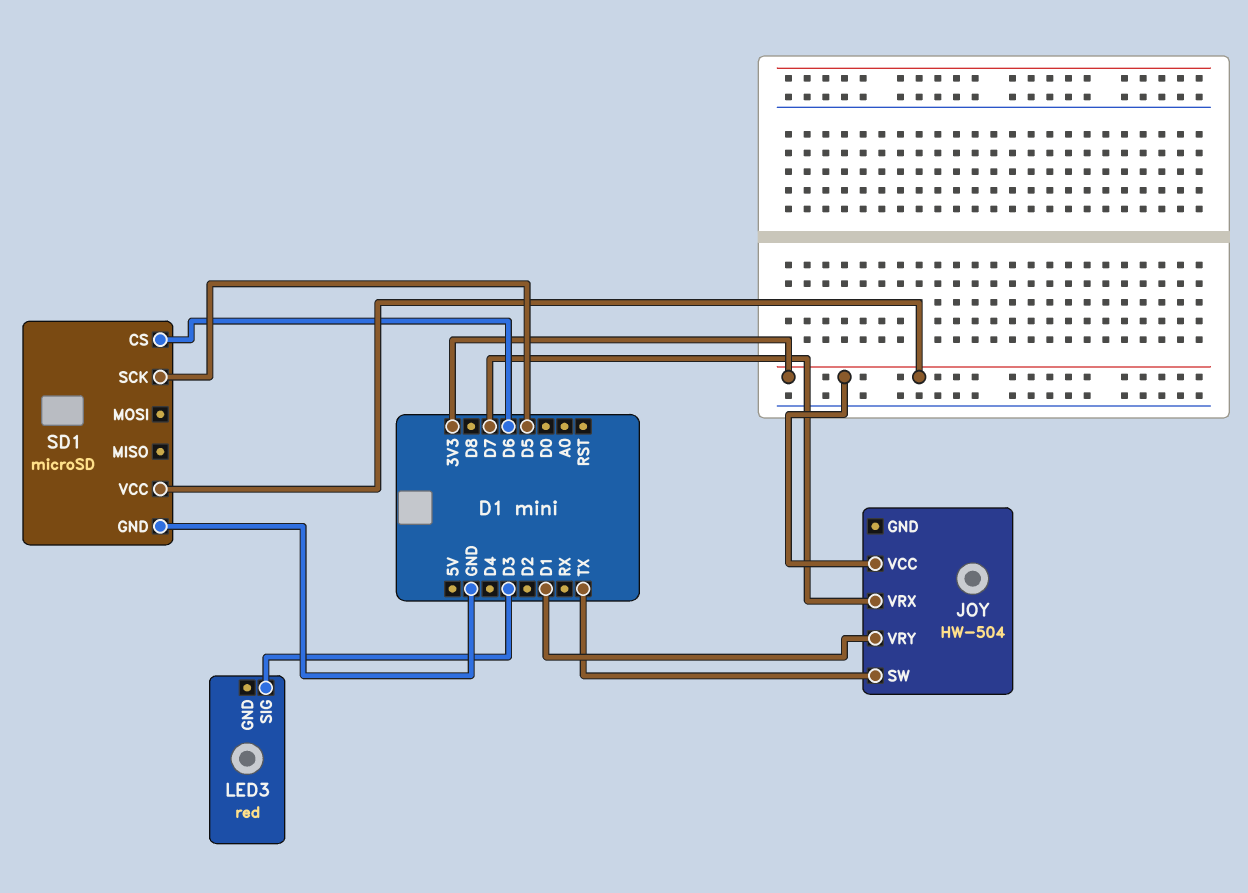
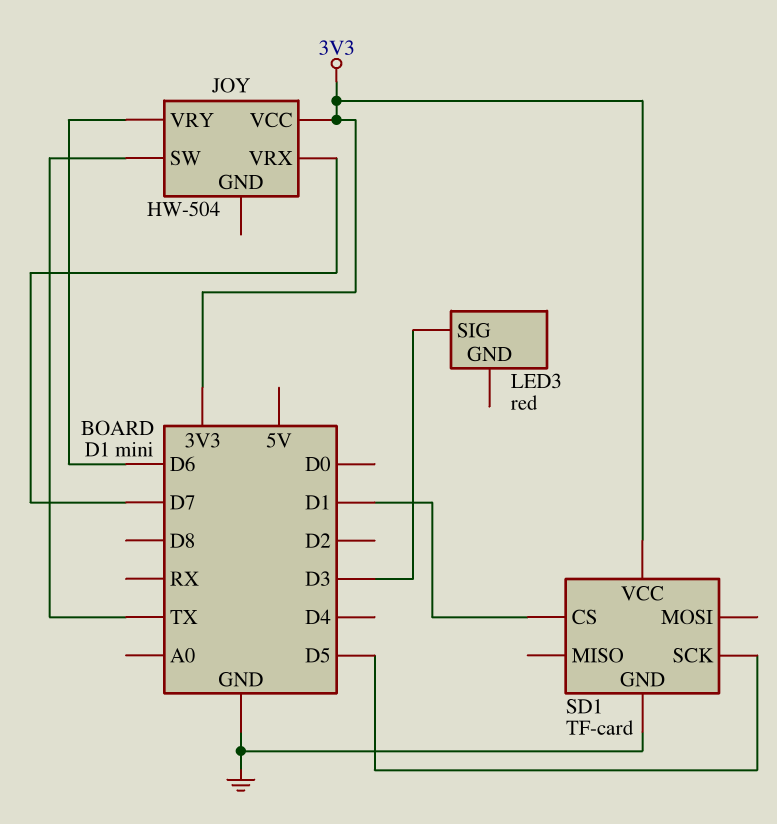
JOY pin VRY: D1 -> D6
SD1: microSD -> TF-card
SD1 pin CS: D6 -> D1

